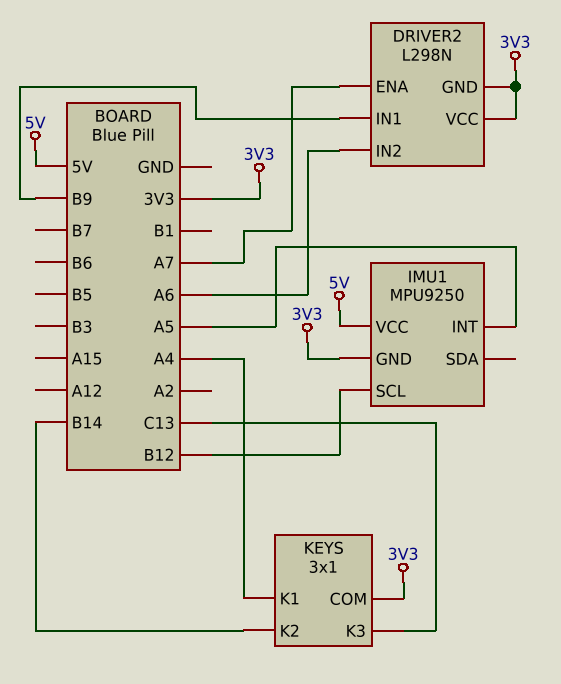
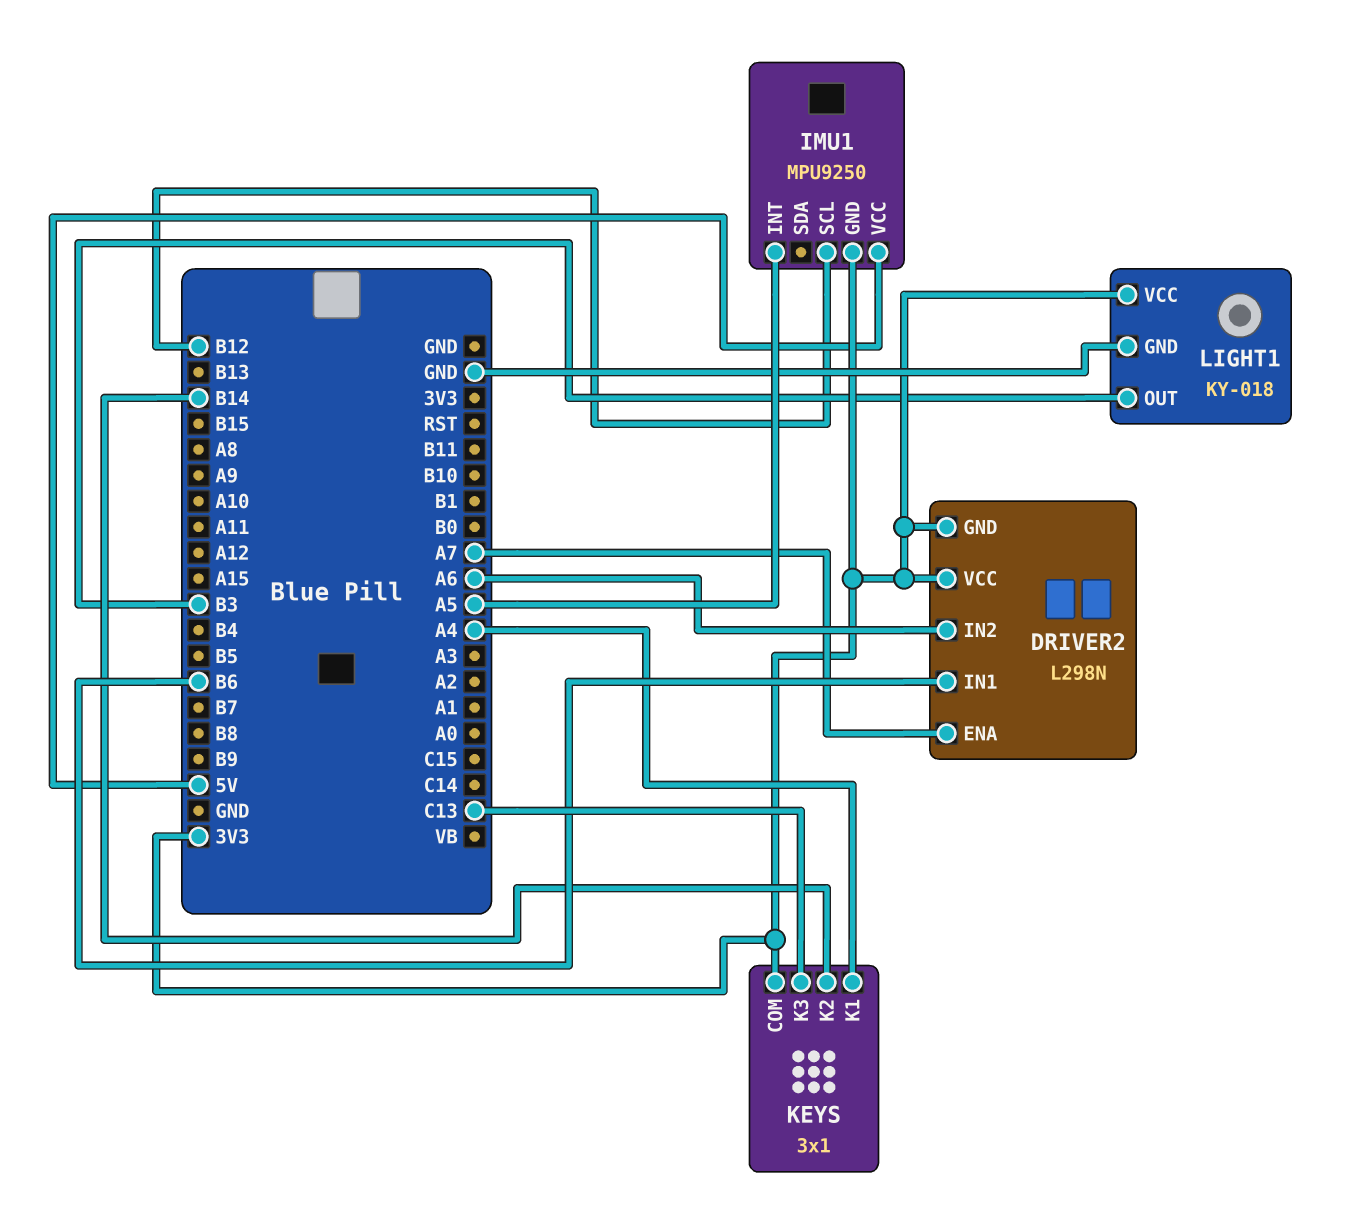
DRIVER2 pin IN1: B9 -> B6
LIGHT1: none -> KY-018
LIGHT1 pin GND: none -> GND
LIGHT1 pin OUT: none -> B3
LIGHT1 pin VCC: none -> 3V3

